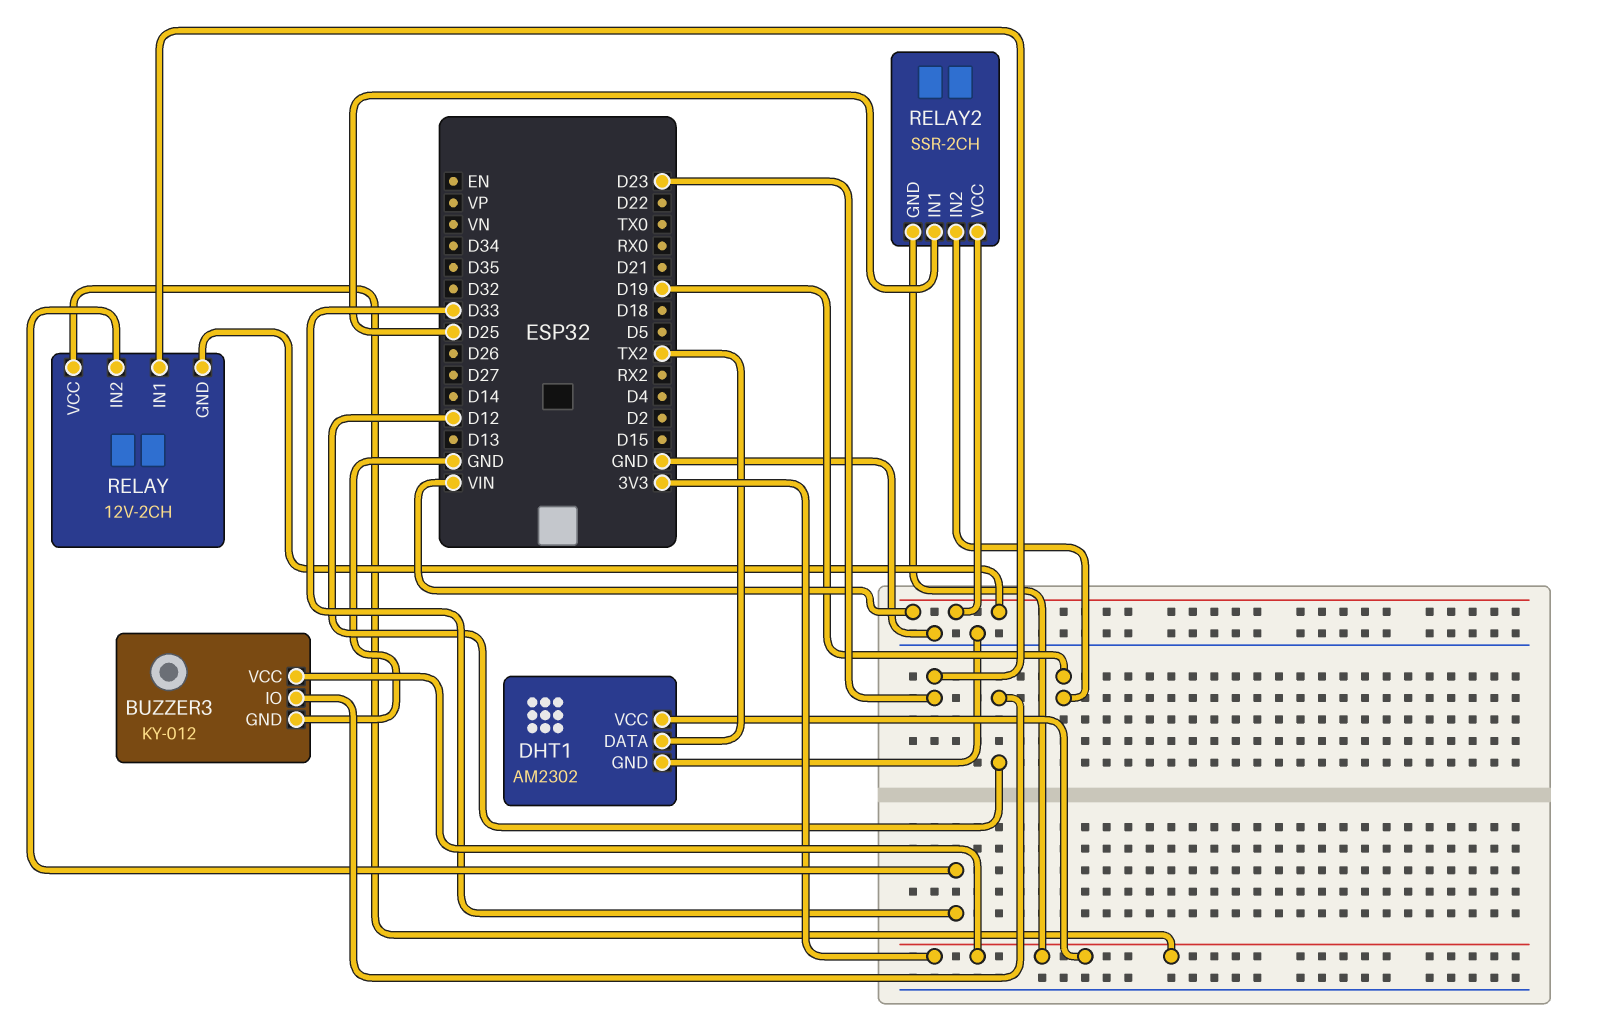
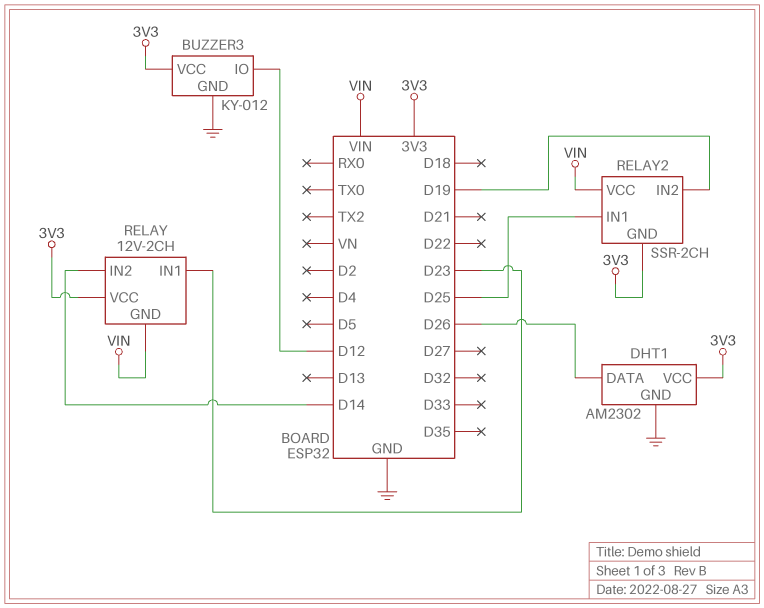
DHT1 pin DATA: TX2 -> D26
RELAY pin IN2: D33 -> D14

